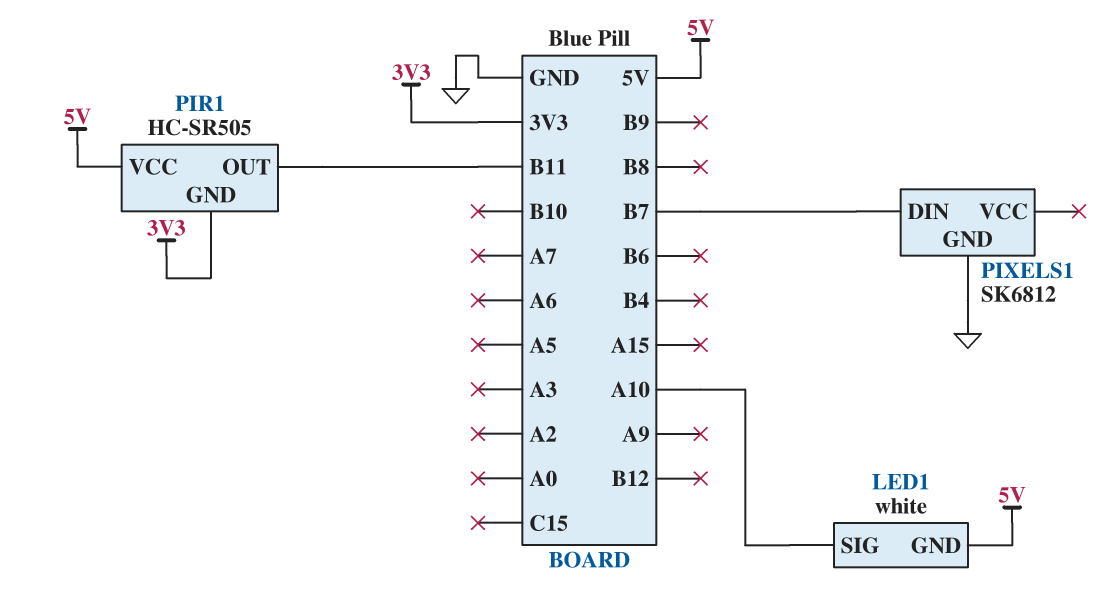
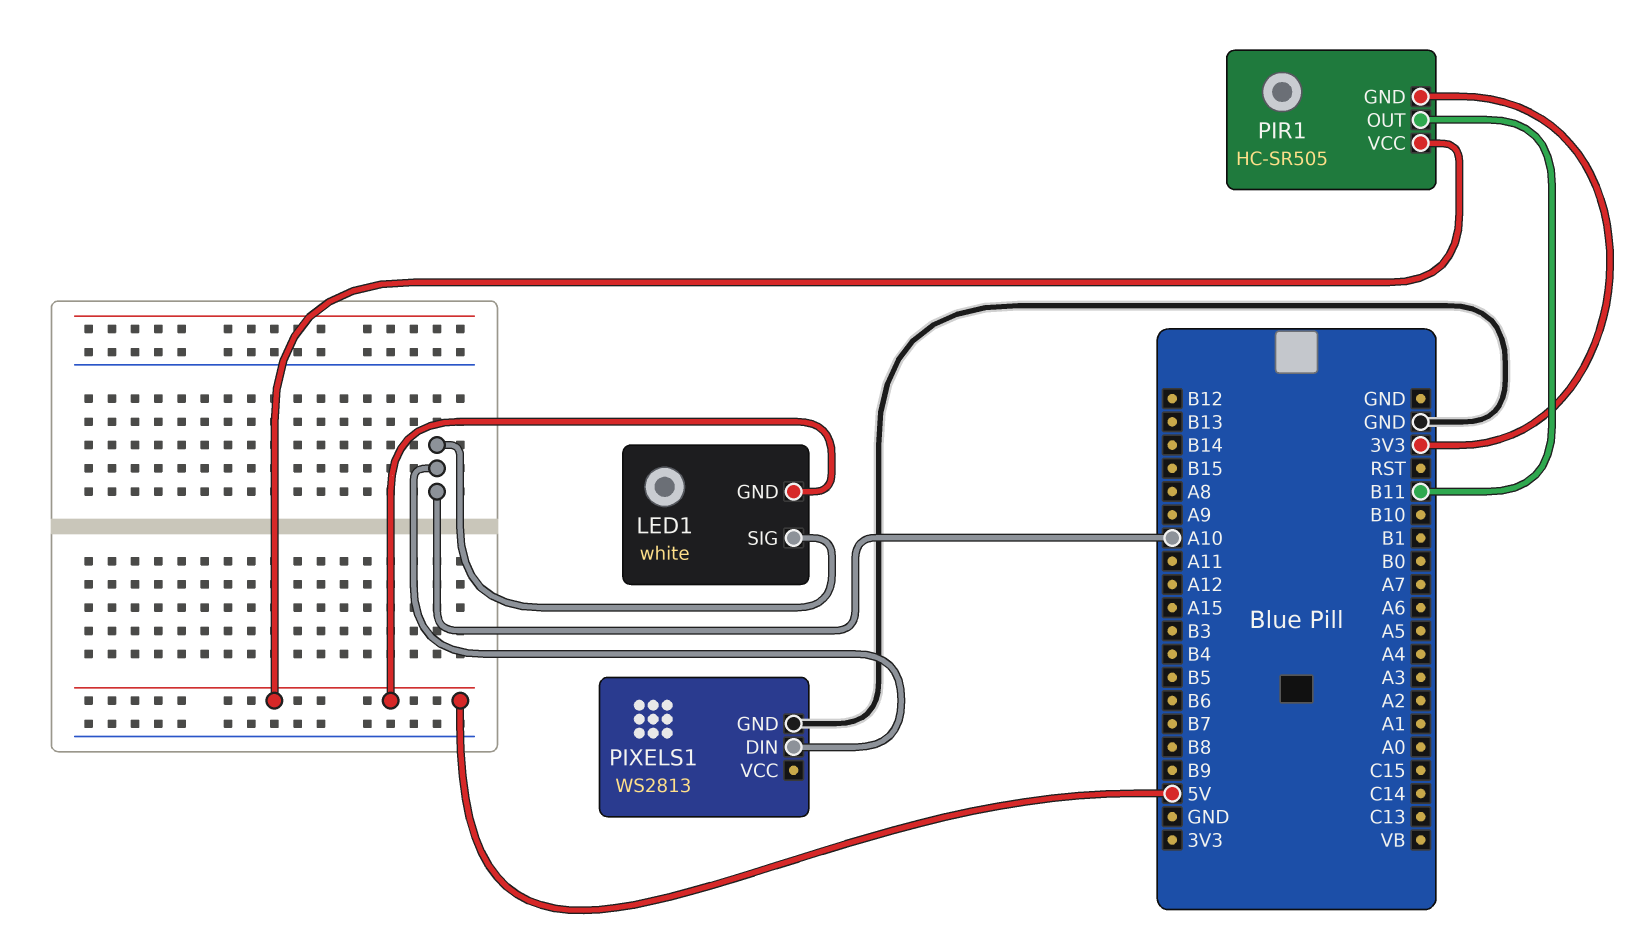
PIXELS1: SK6812 -> WS2813
PIXELS1 pin DIN: B7 -> A10

